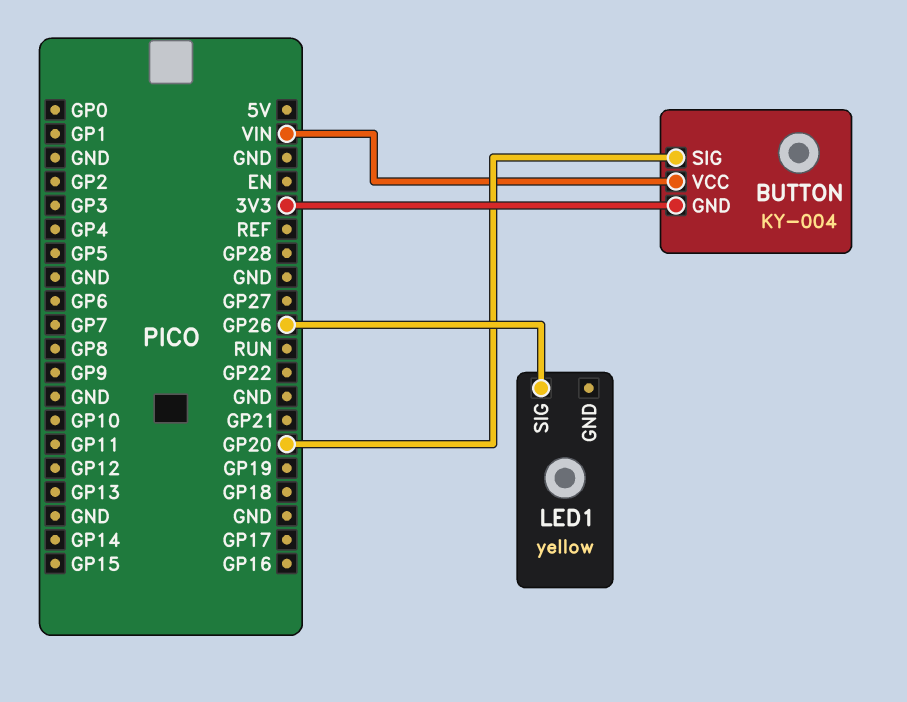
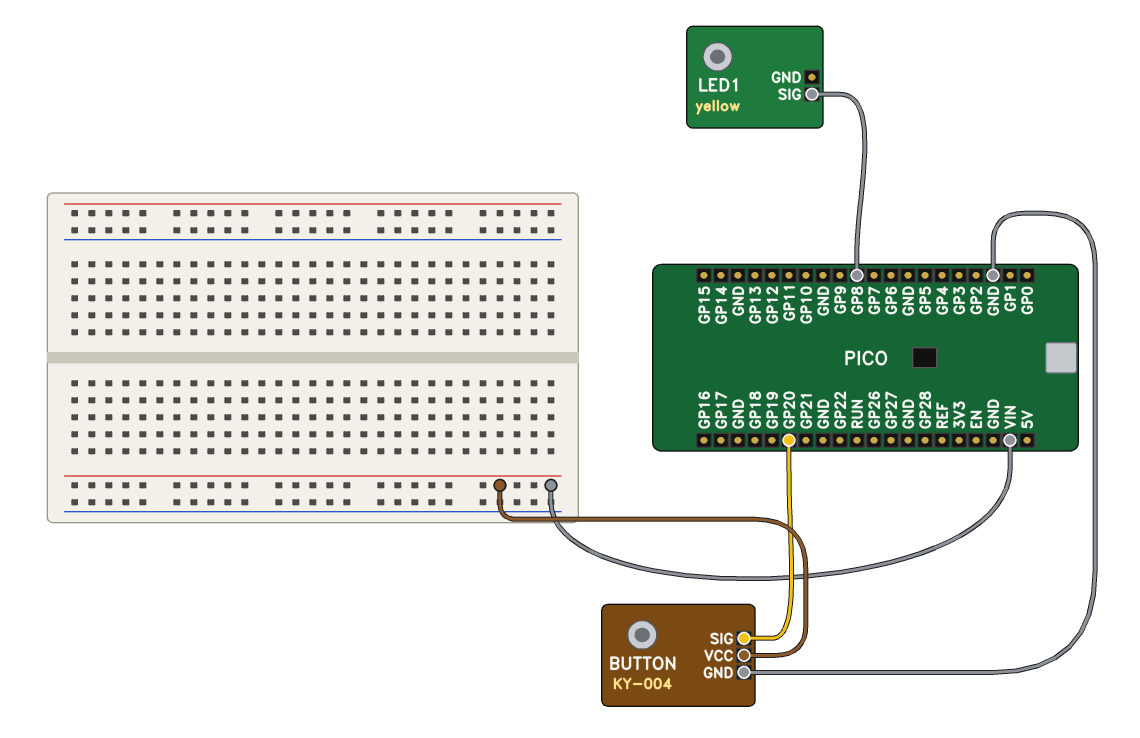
BUTTON pin GND: 3V3 -> GND
LED1 pin SIG: GP26 -> GP8

